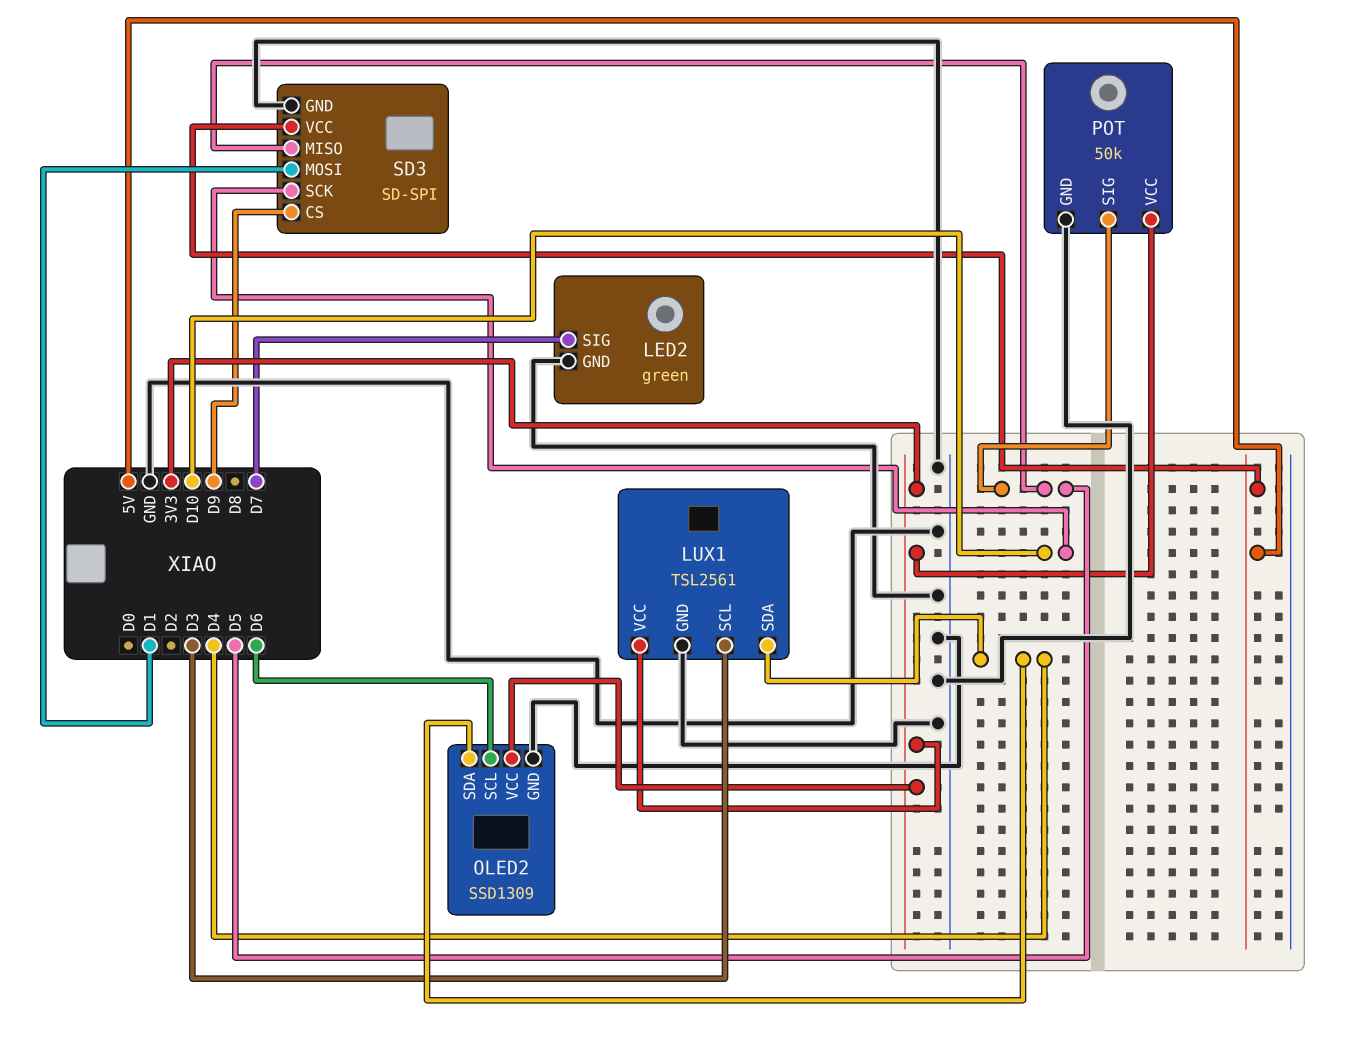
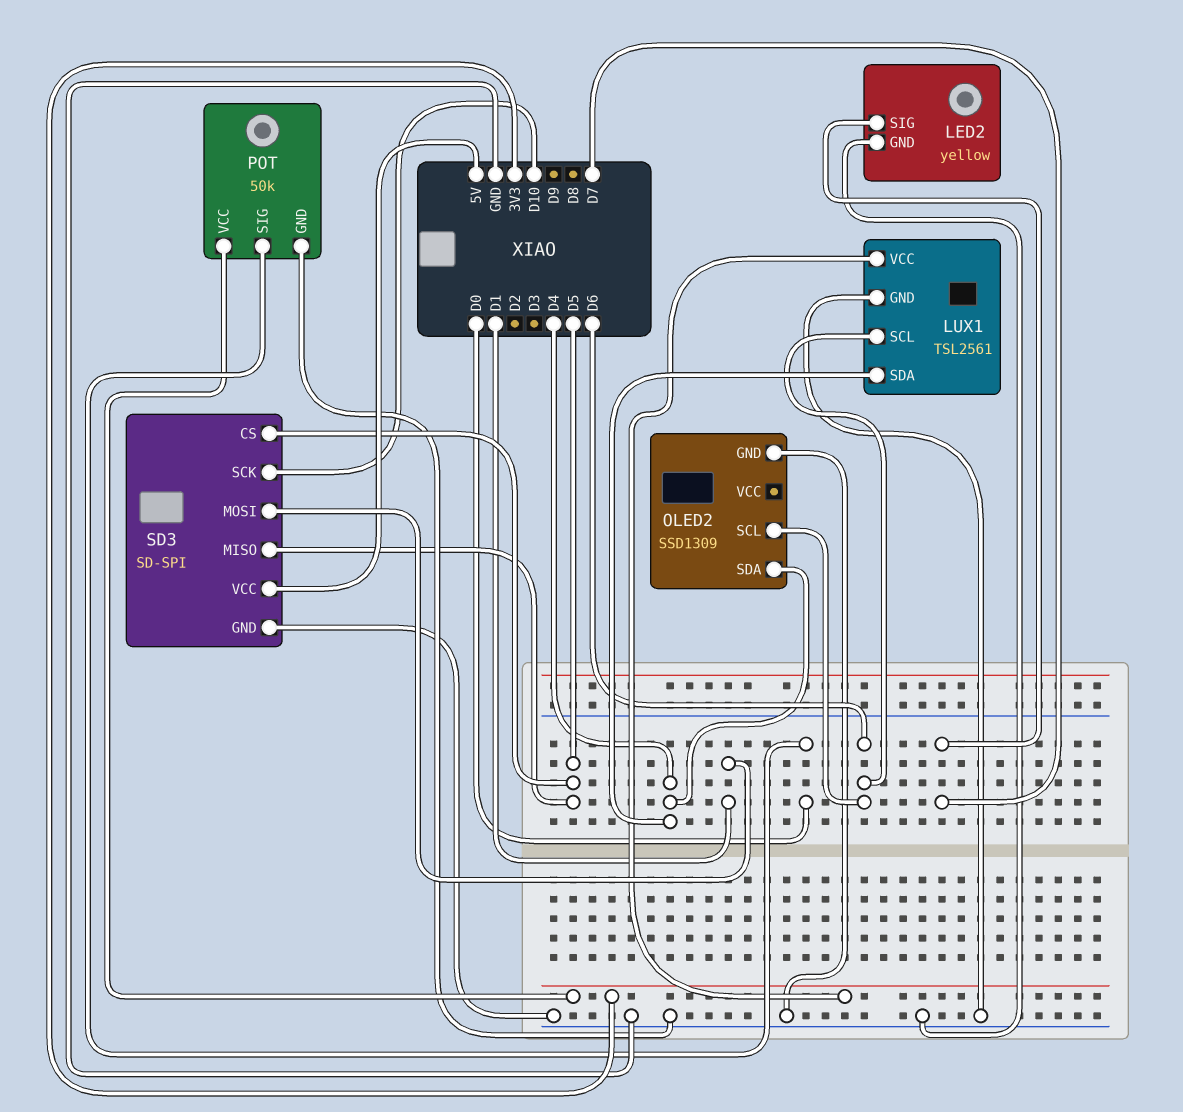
LED2: green -> yellow
LUX1 pin SCL: D3 -> D6
OLED2 pin VCC: 3V3 -> none
POT pin SIG: D5 -> D0
SD3 pin CS: D9 -> D5

